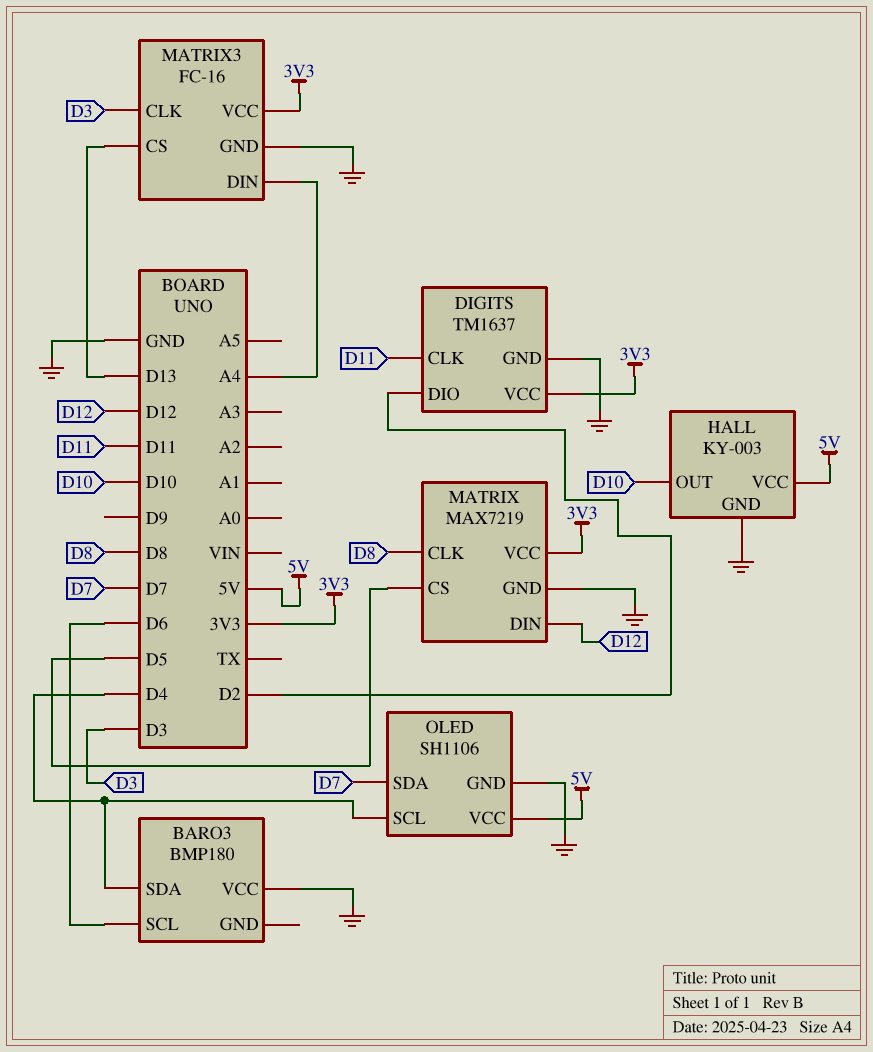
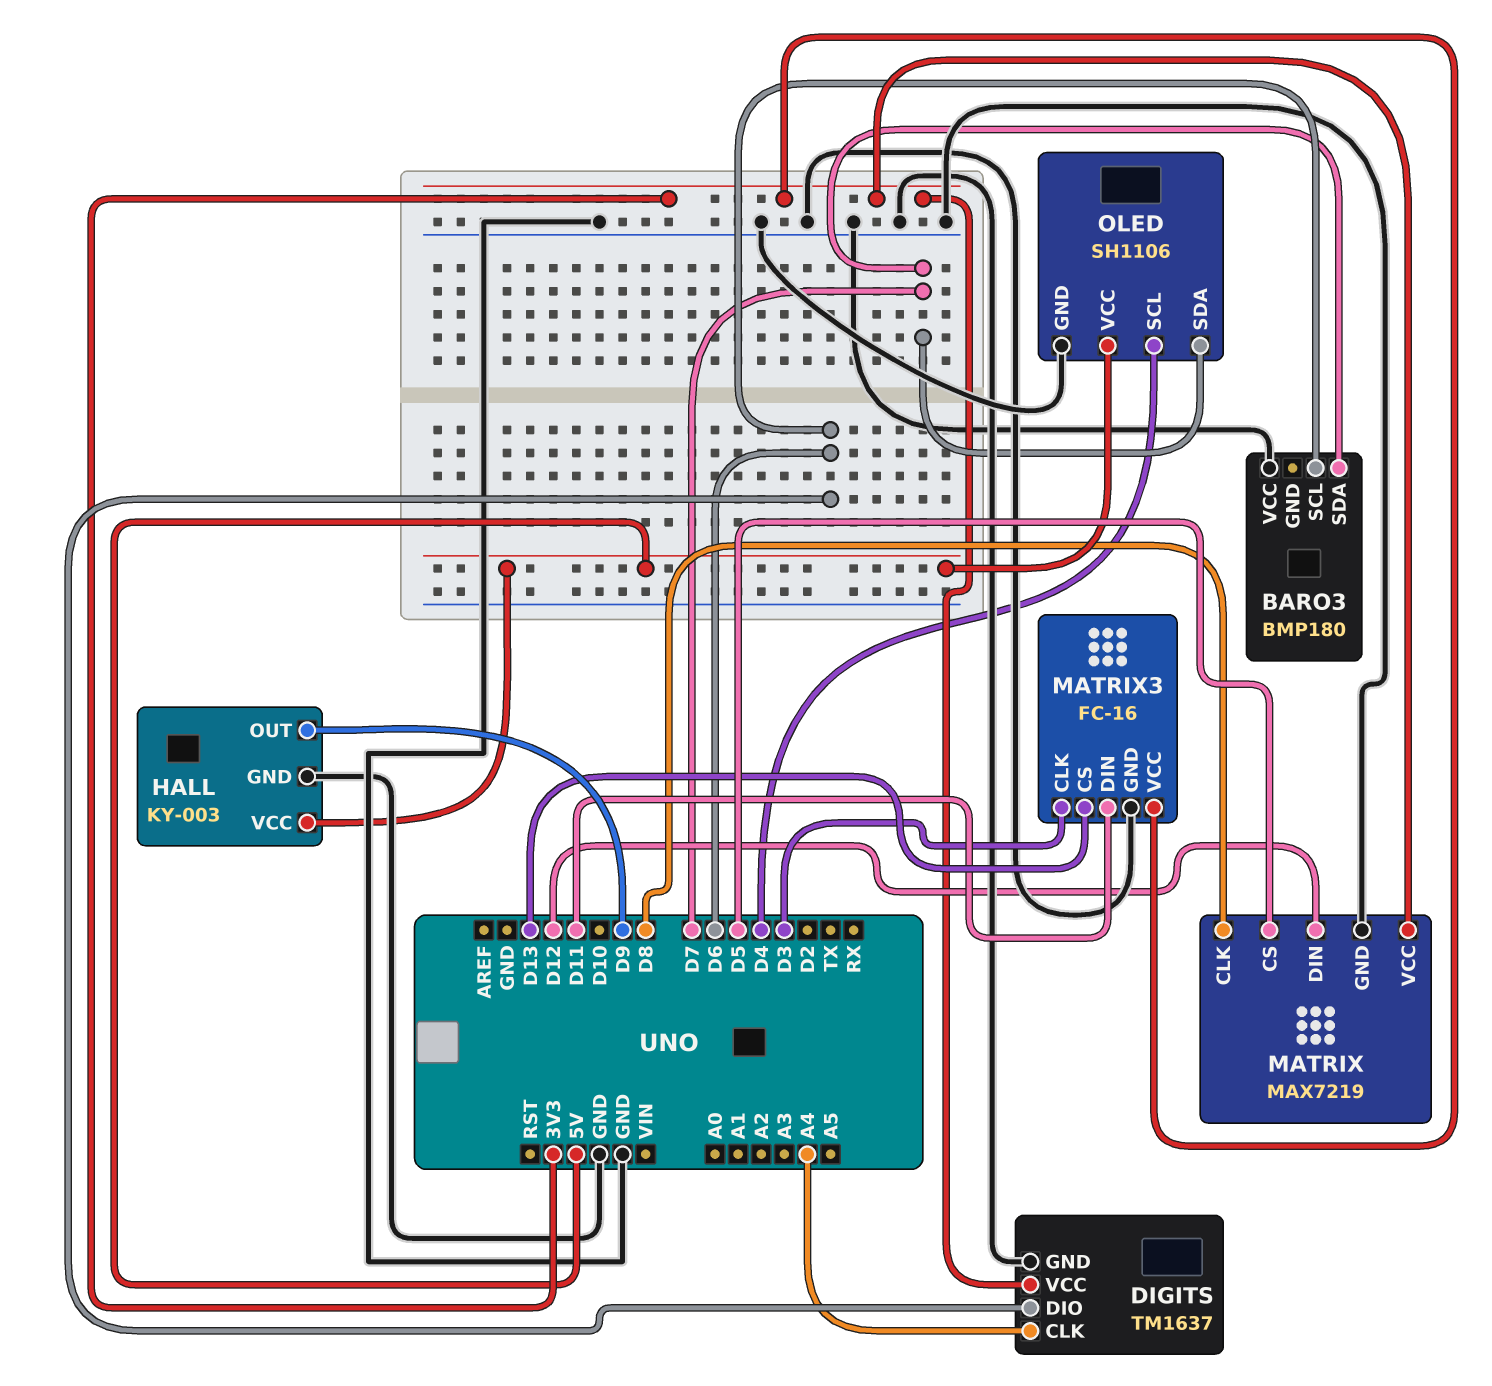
BARO3 pin SDA: D4 -> D7
DIGITS pin CLK: D11 -> A4
DIGITS pin DIO: D2 -> D6
HALL pin OUT: D10 -> D9
MATRIX3 pin DIN: A4 -> D11

